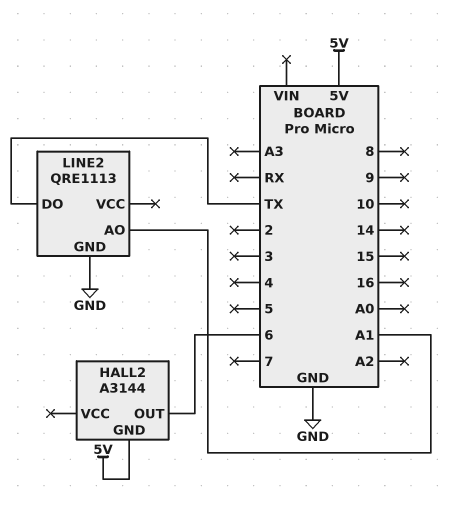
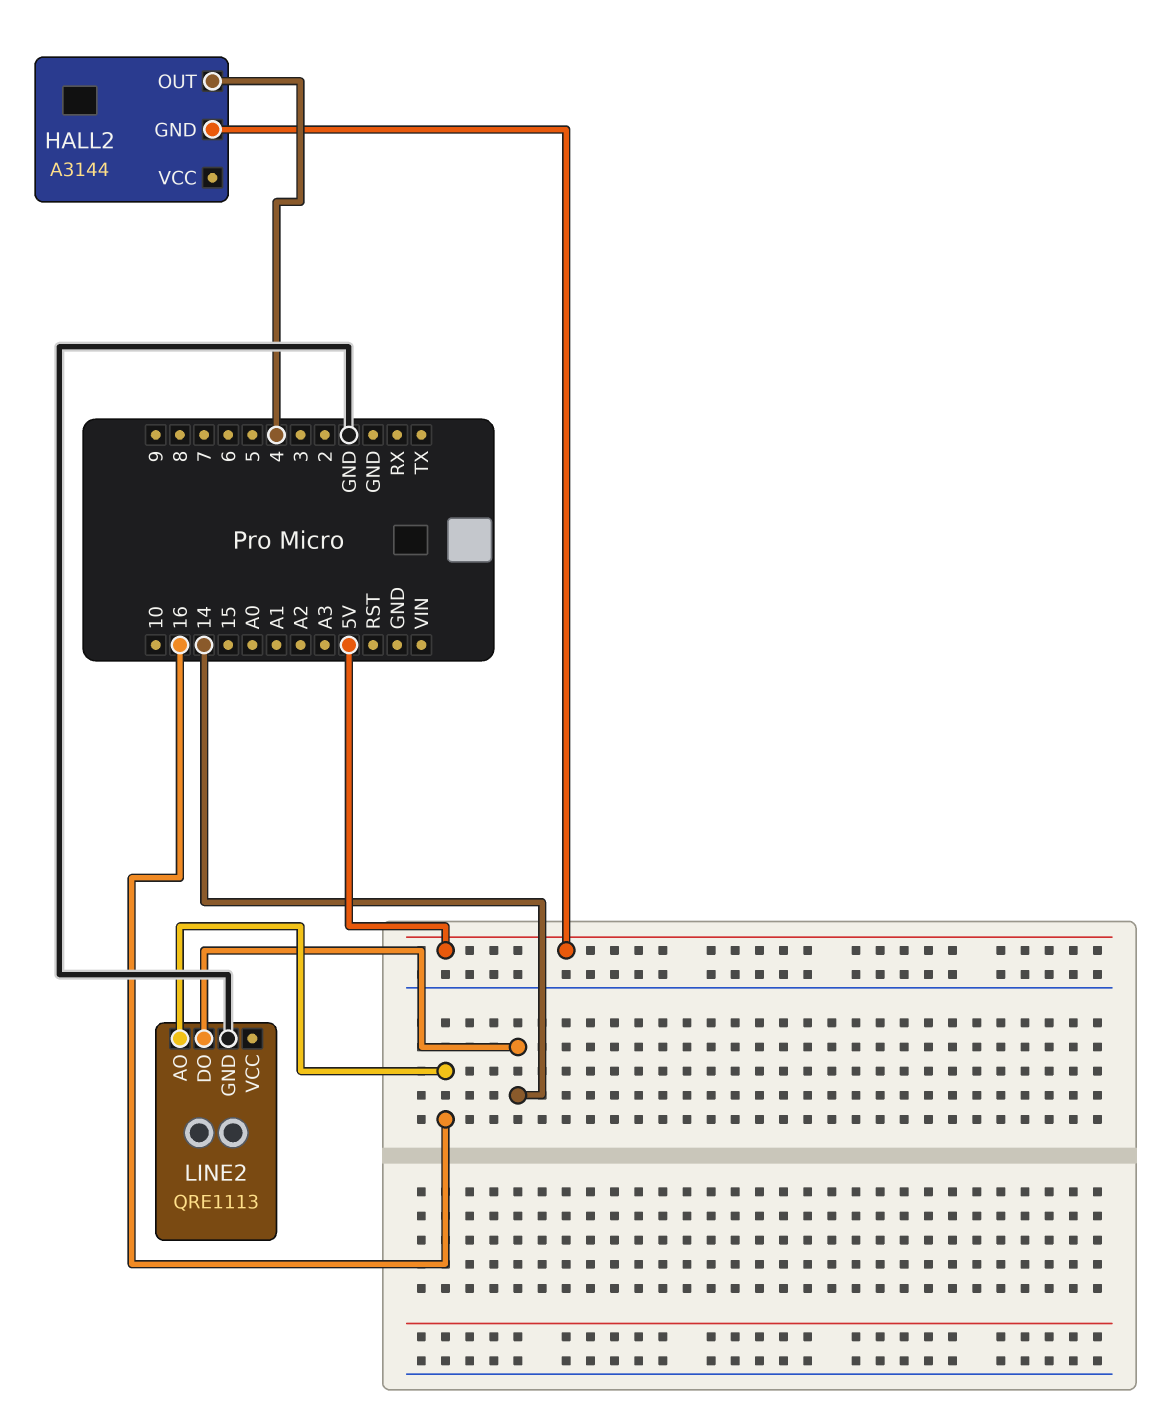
HALL2 pin OUT: 6 -> 4
LINE2 pin AO: A1 -> 16
LINE2 pin DO: TX -> 14

